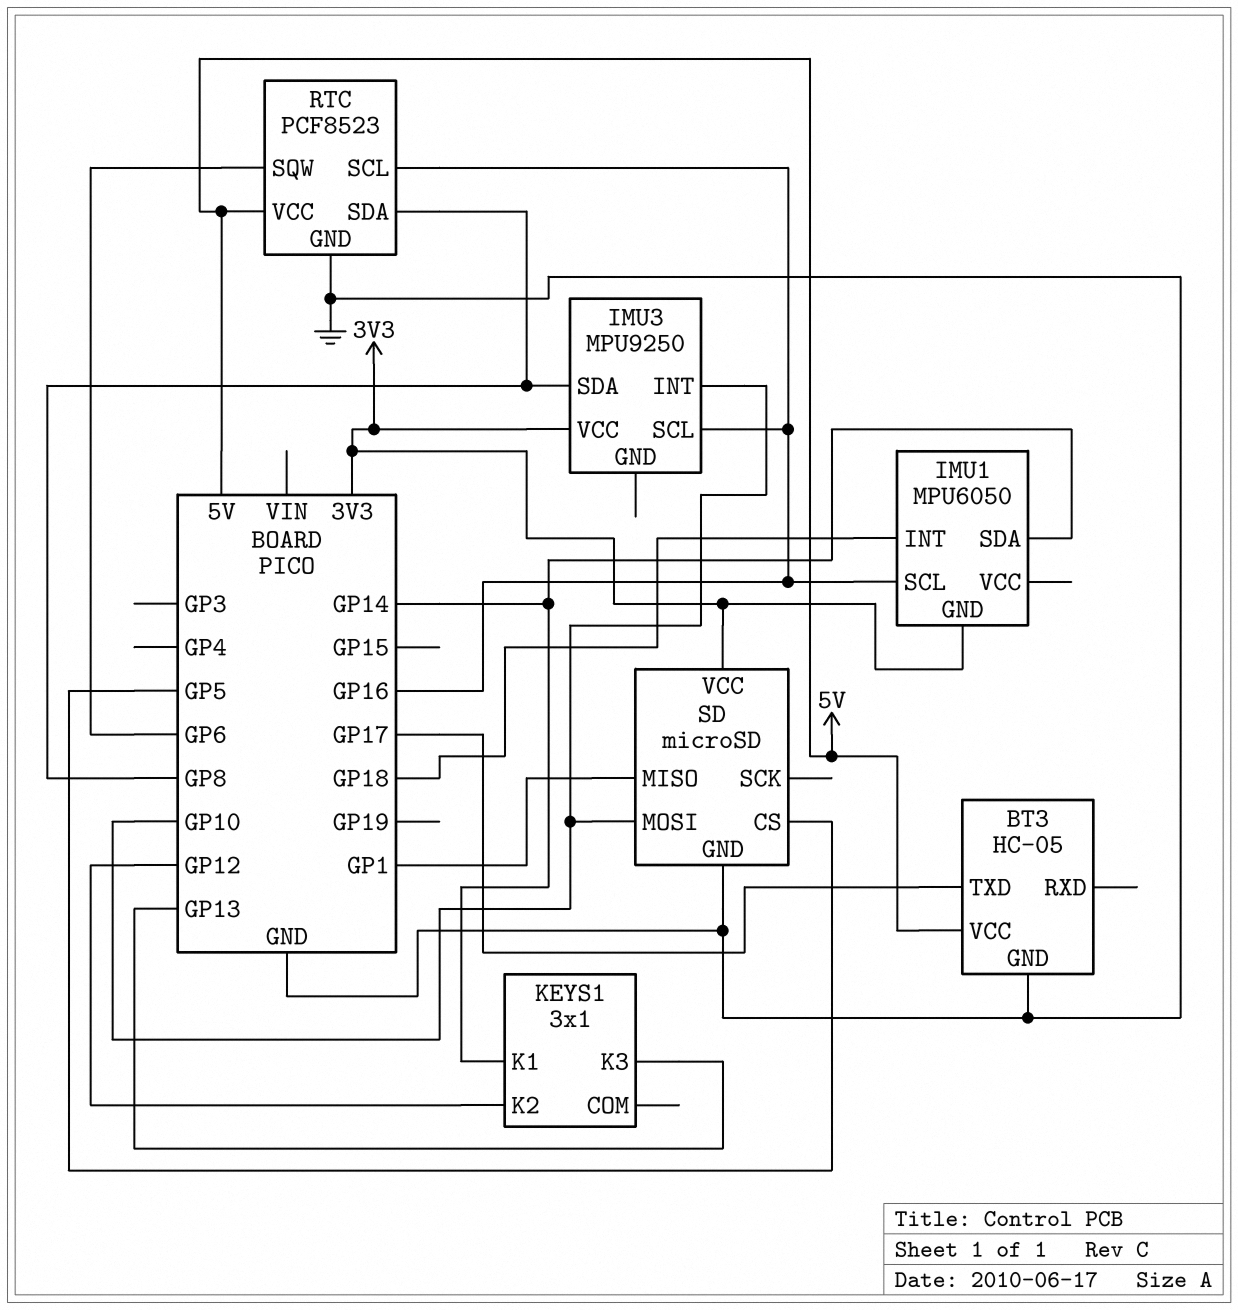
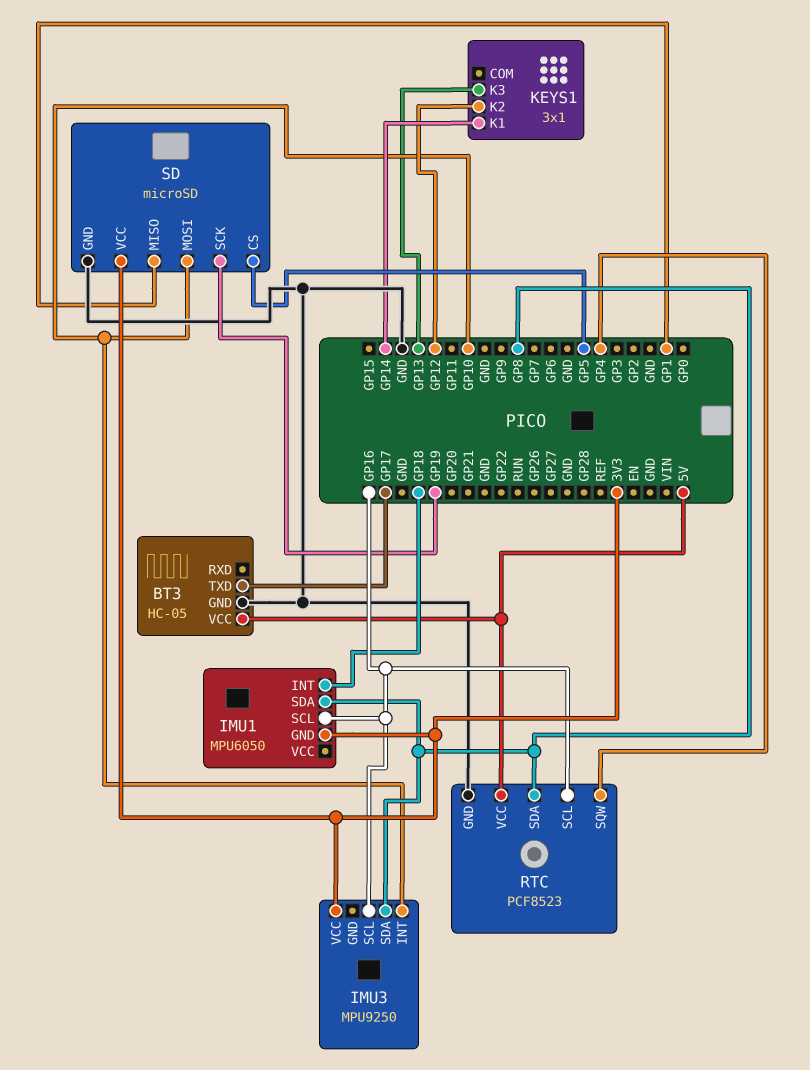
IMU1 pin SDA: GP14 -> GP8
RTC pin SQW: GP6 -> GP4
SD pin SCK: none -> GP19

